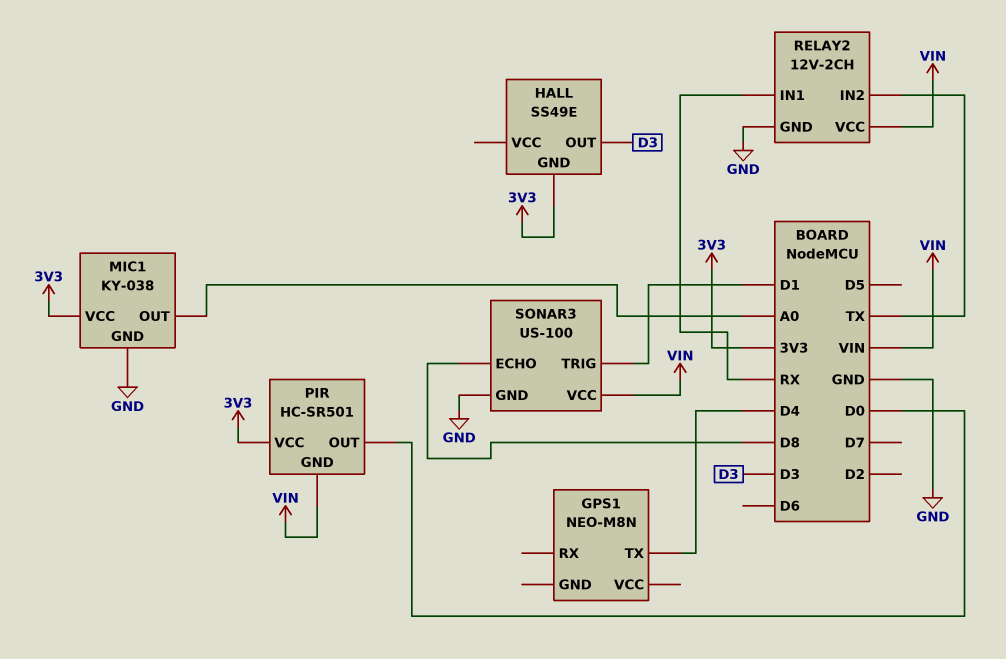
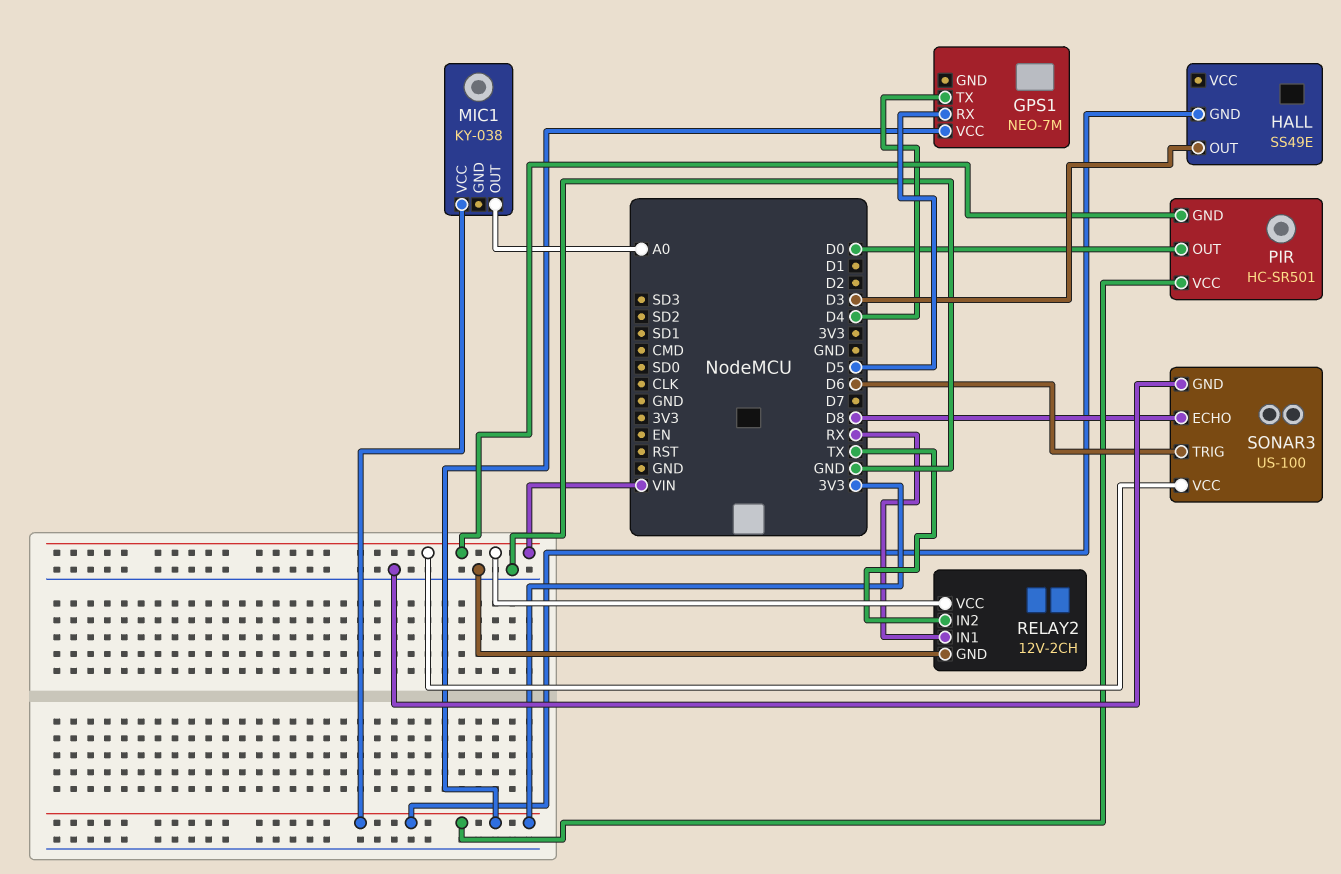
GPS1: NEO-M8N -> NEO-7M
GPS1 pin RX: none -> D5
GPS1 pin VCC: none -> 3V3
MIC1 pin GND: GND -> none
SONAR3 pin TRIG: D1 -> D6

